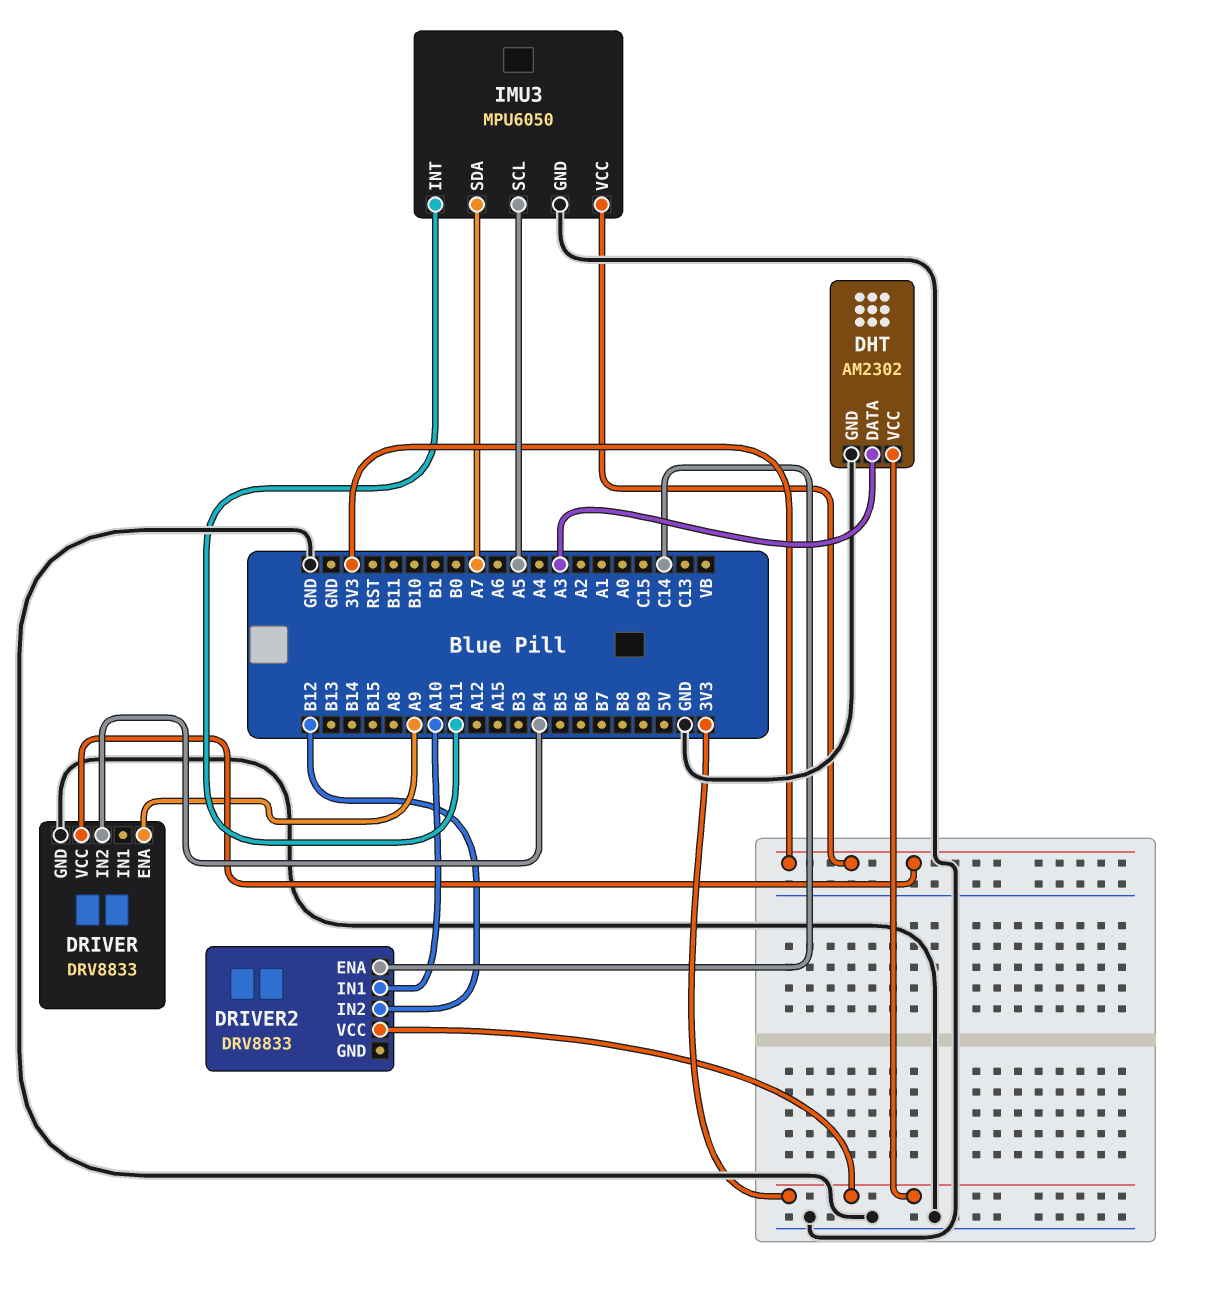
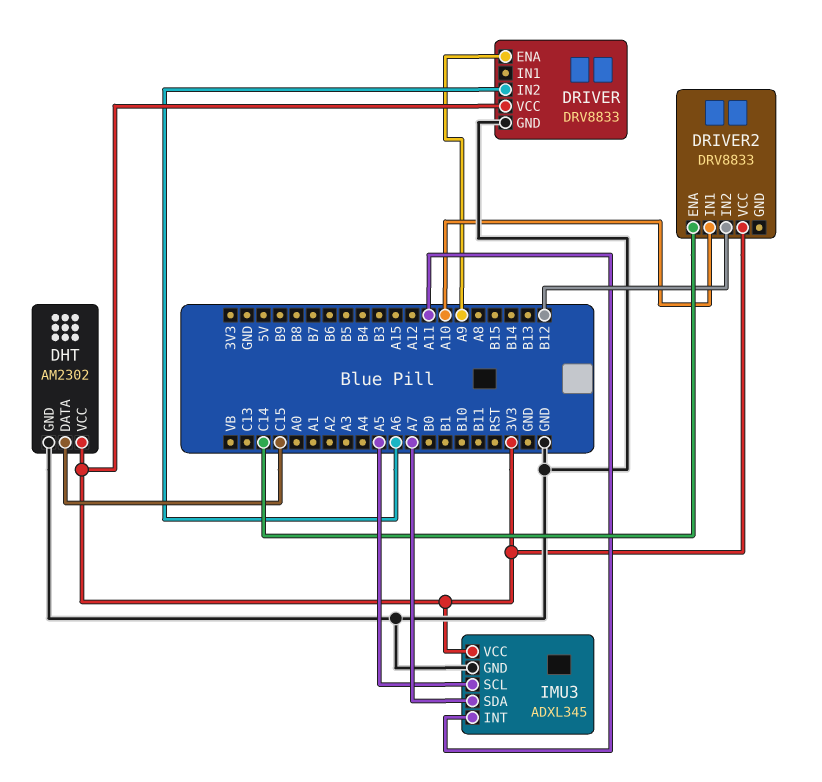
DHT pin DATA: A3 -> C15
DRIVER pin IN2: B4 -> A6
IMU3: MPU6050 -> ADXL345

